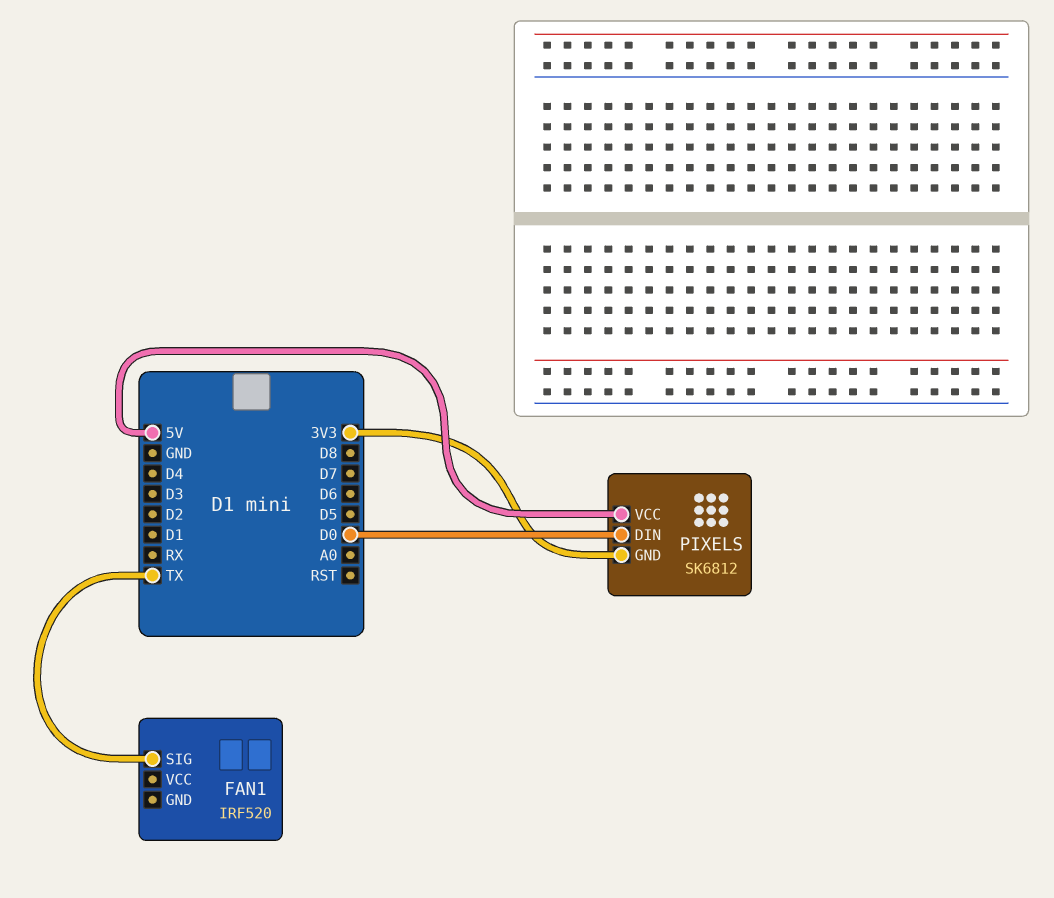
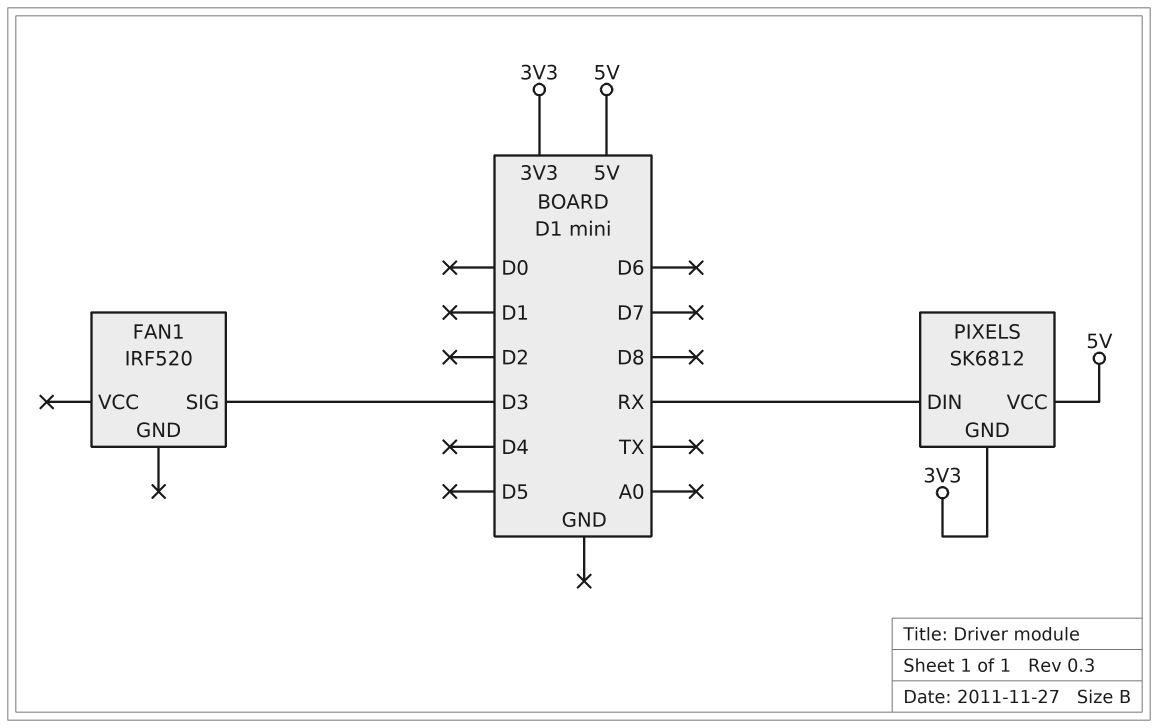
FAN1 pin SIG: TX -> D3
PIXELS pin DIN: D0 -> RX

